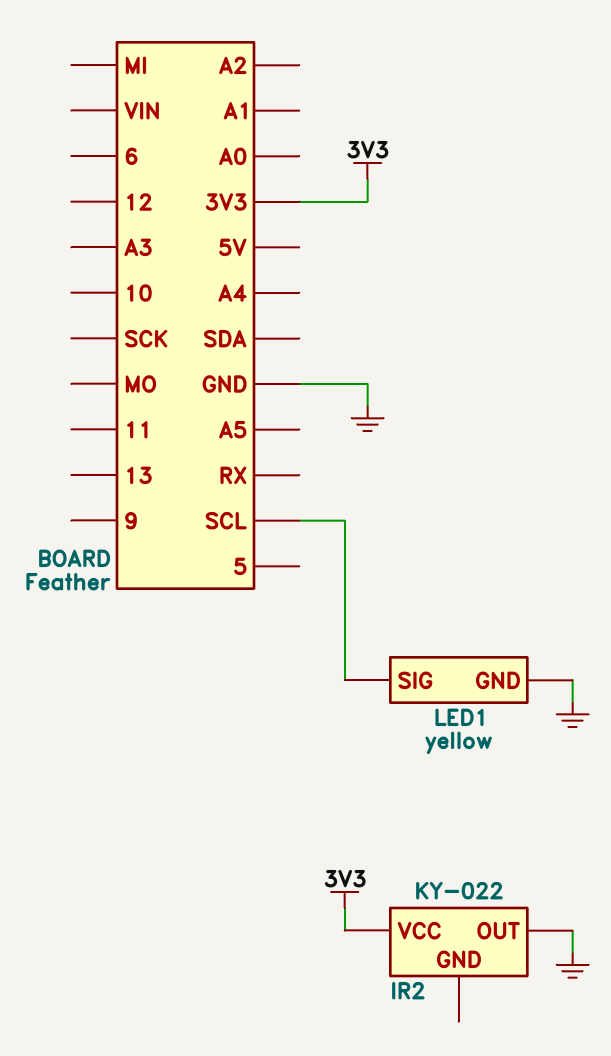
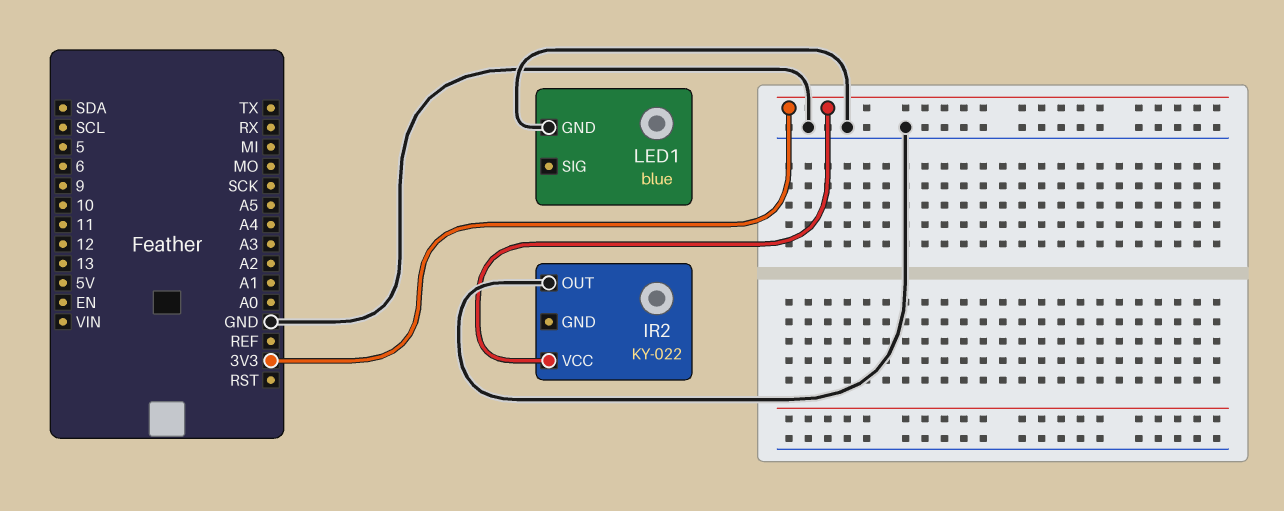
LED1: yellow -> blue
LED1 pin SIG: SCL -> none

